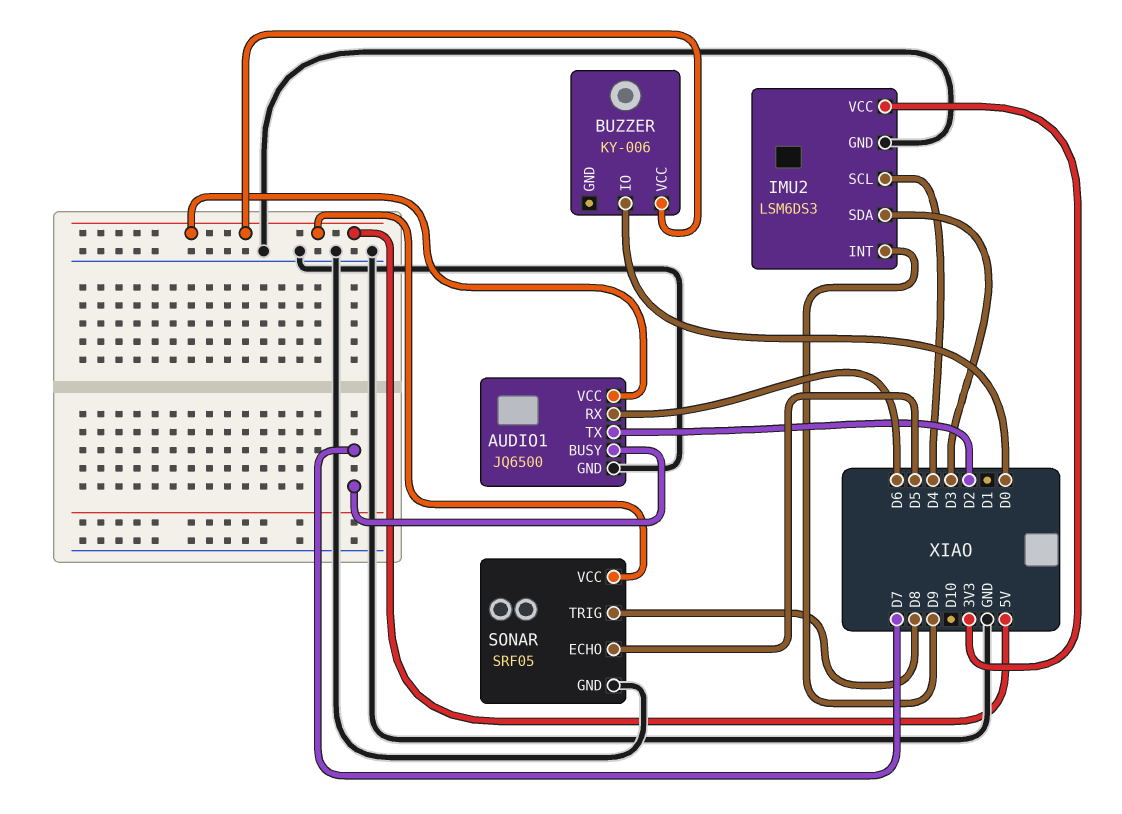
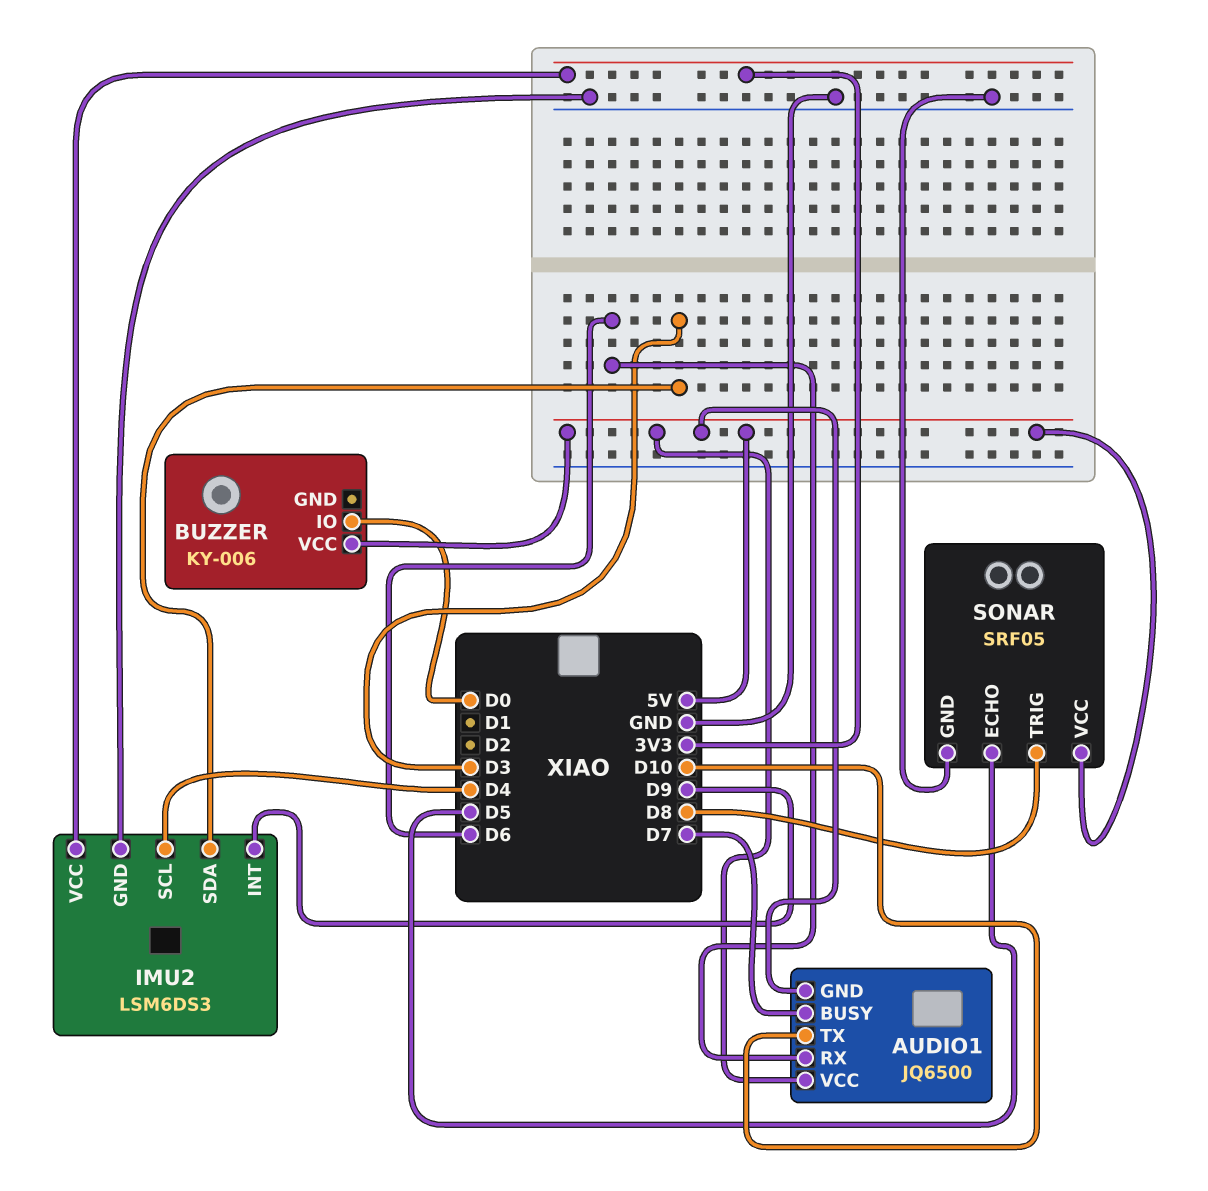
AUDIO1 pin GND: GND -> 5V
AUDIO1 pin TX: D2 -> D10

